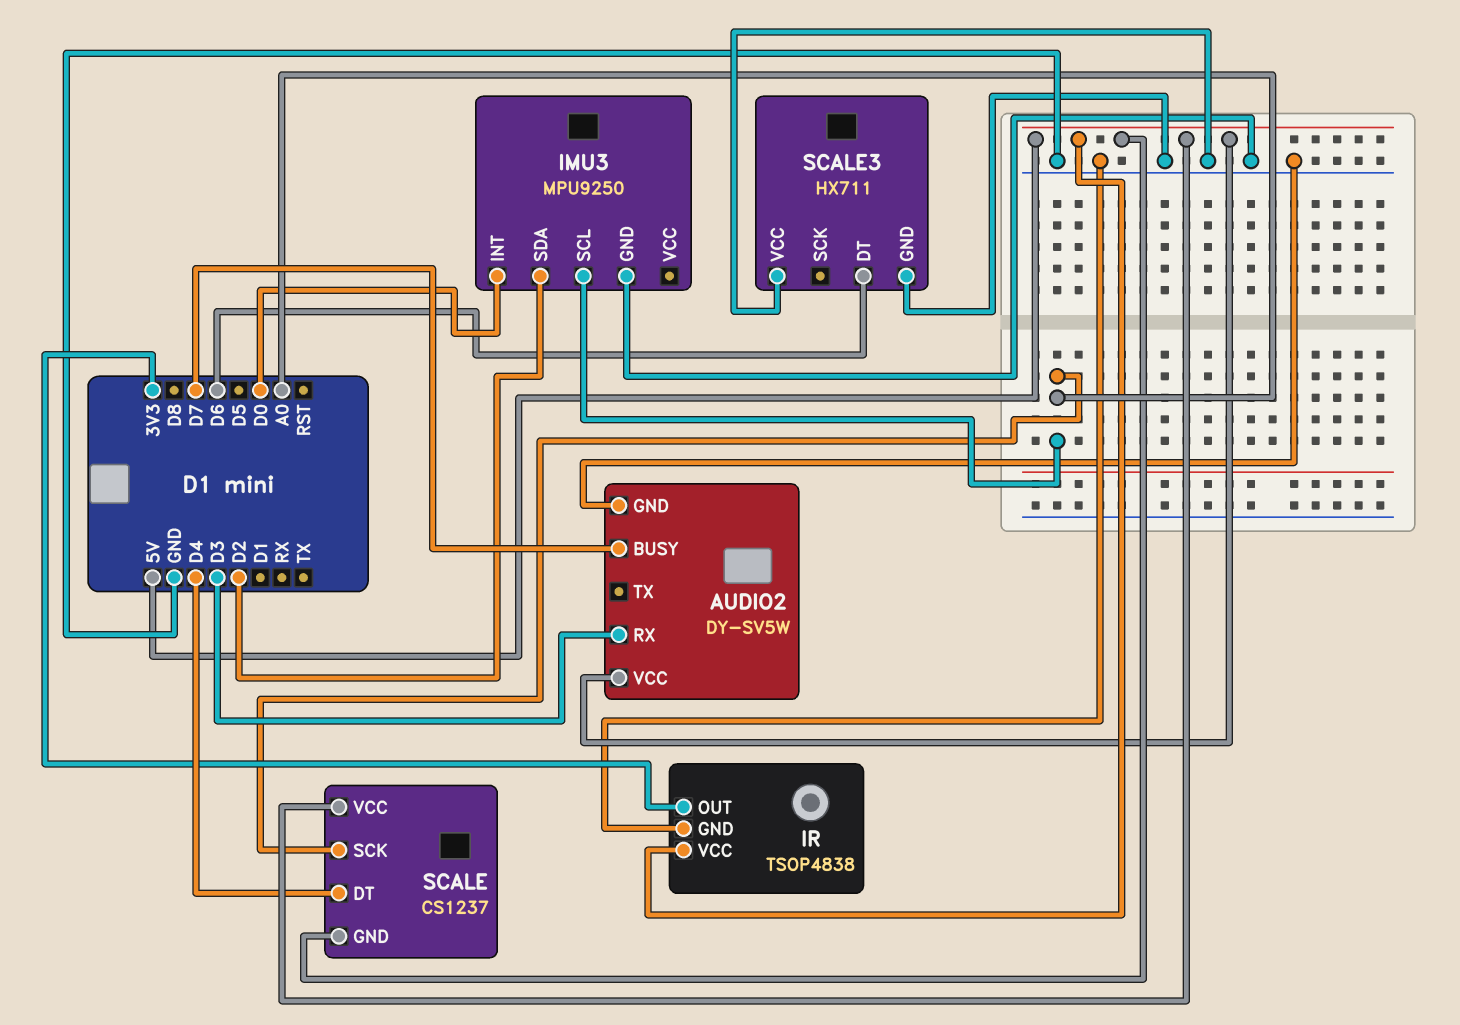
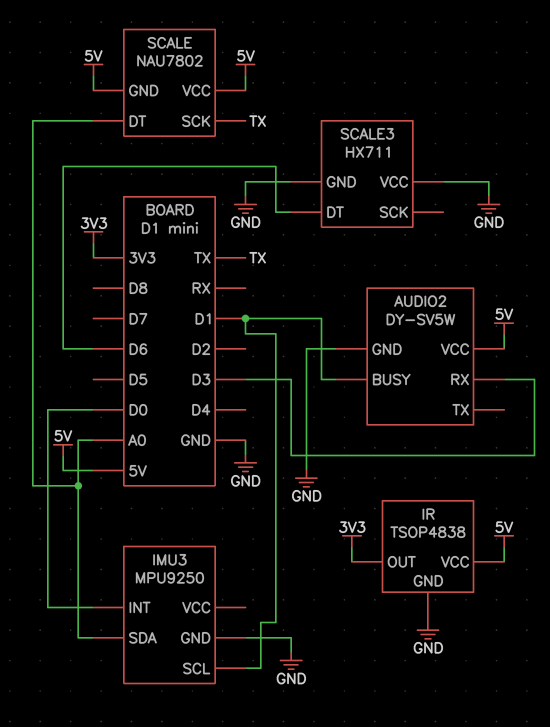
AUDIO2 pin BUSY: D7 -> D1
IMU3 pin SCL: A0 -> D1
IMU3 pin SDA: D2 -> A0
SCALE: CS1237 -> NAU7802
SCALE pin DT: D4 -> A0
SCALE pin SCK: A0 -> TX

